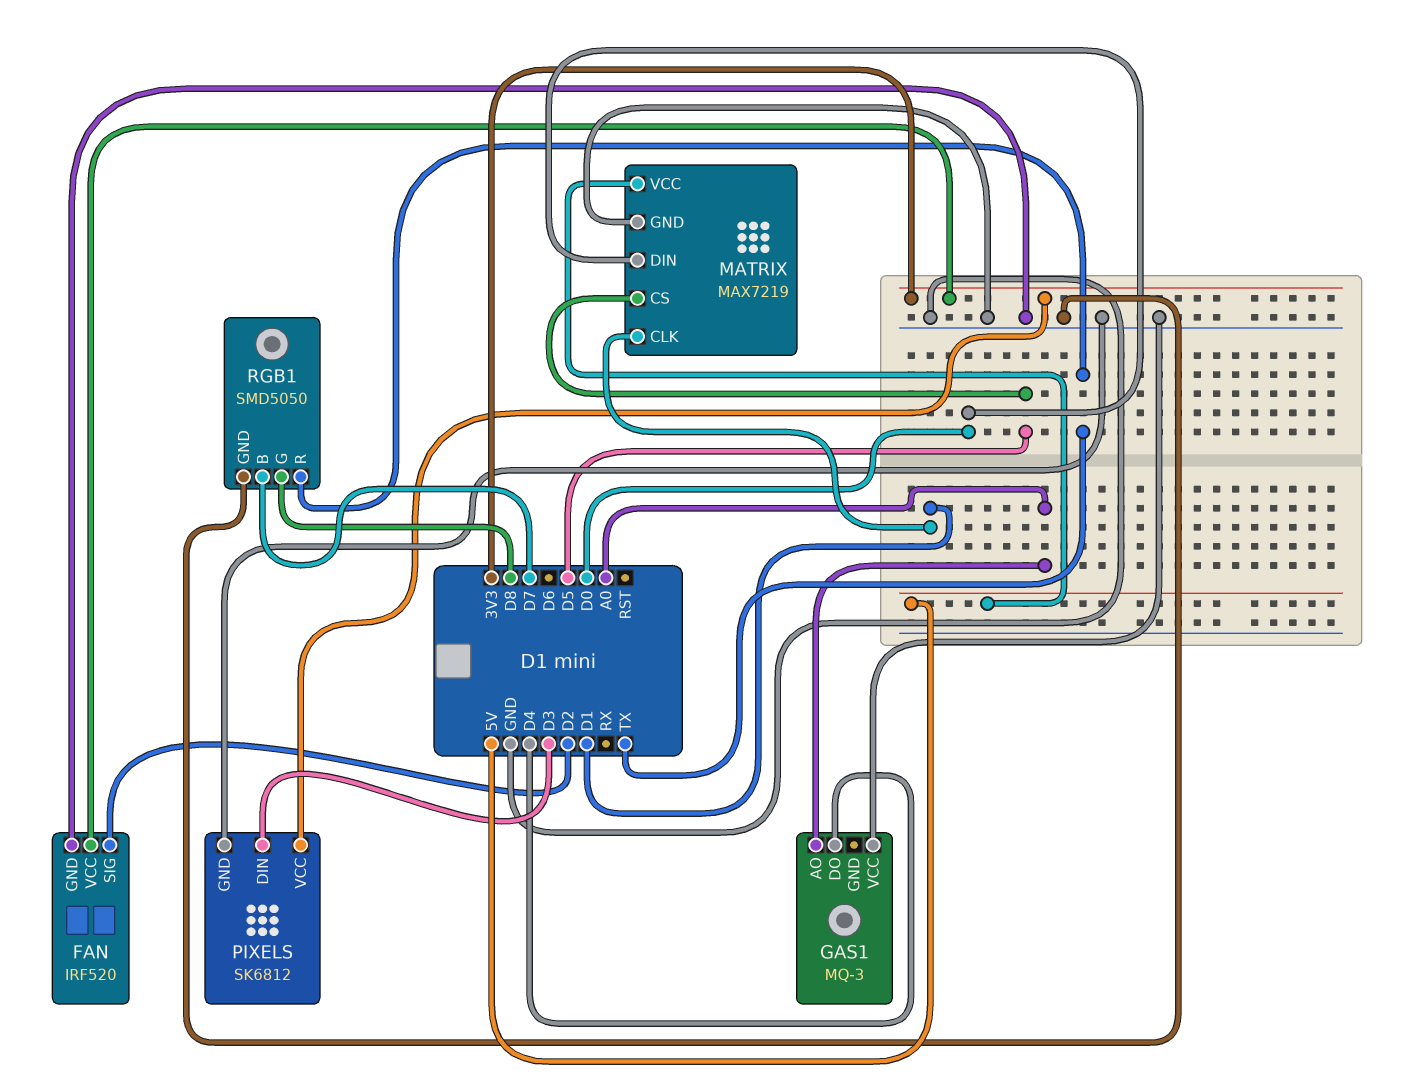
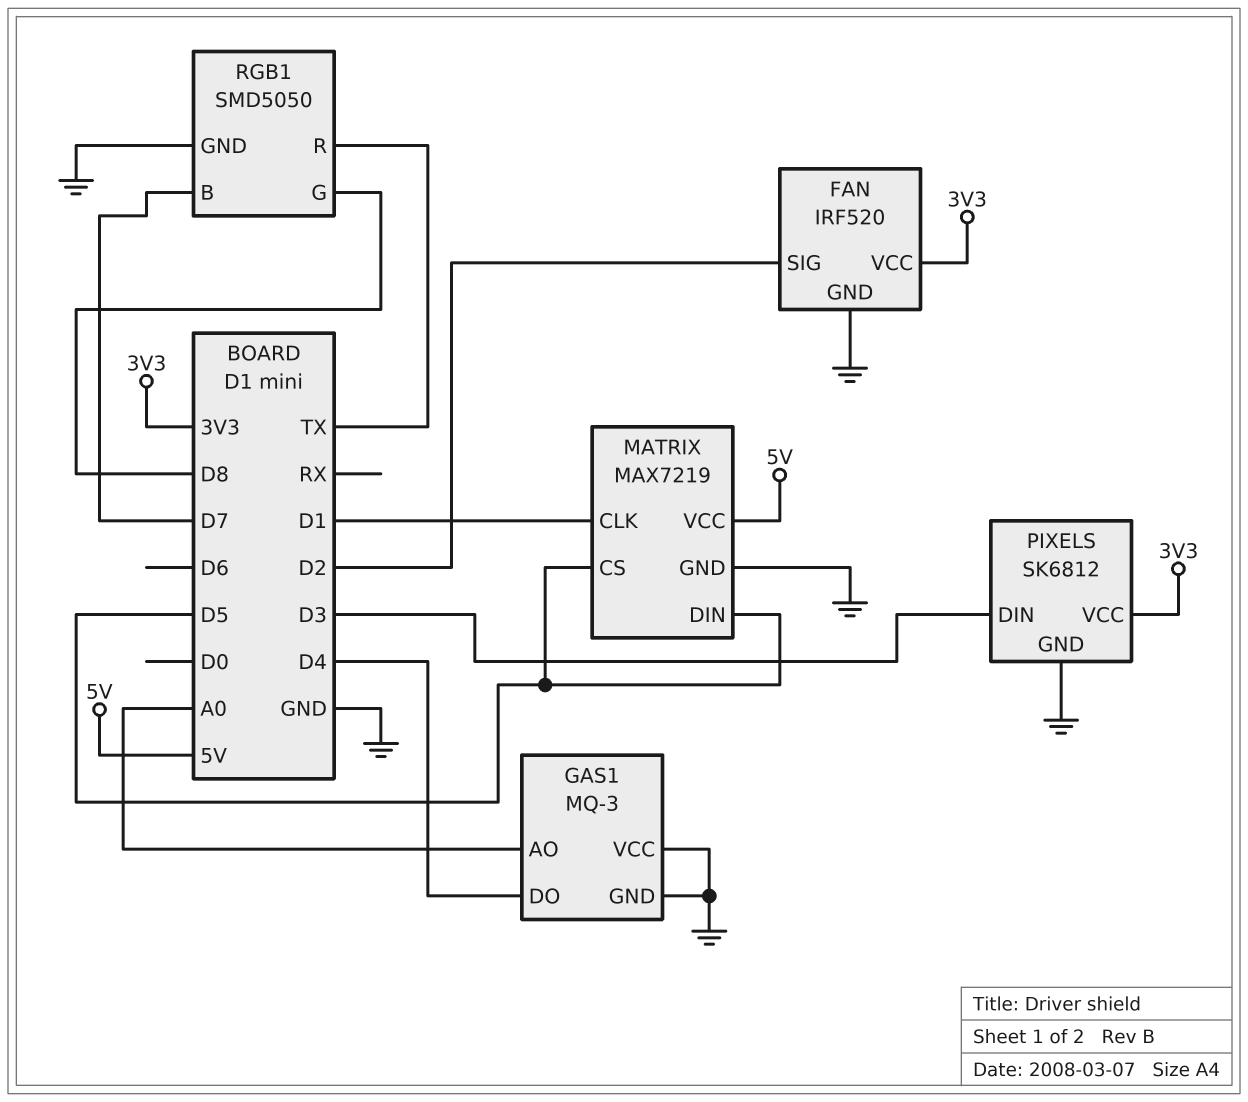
GAS1 pin GND: none -> GND
MATRIX pin DIN: D0 -> D5

